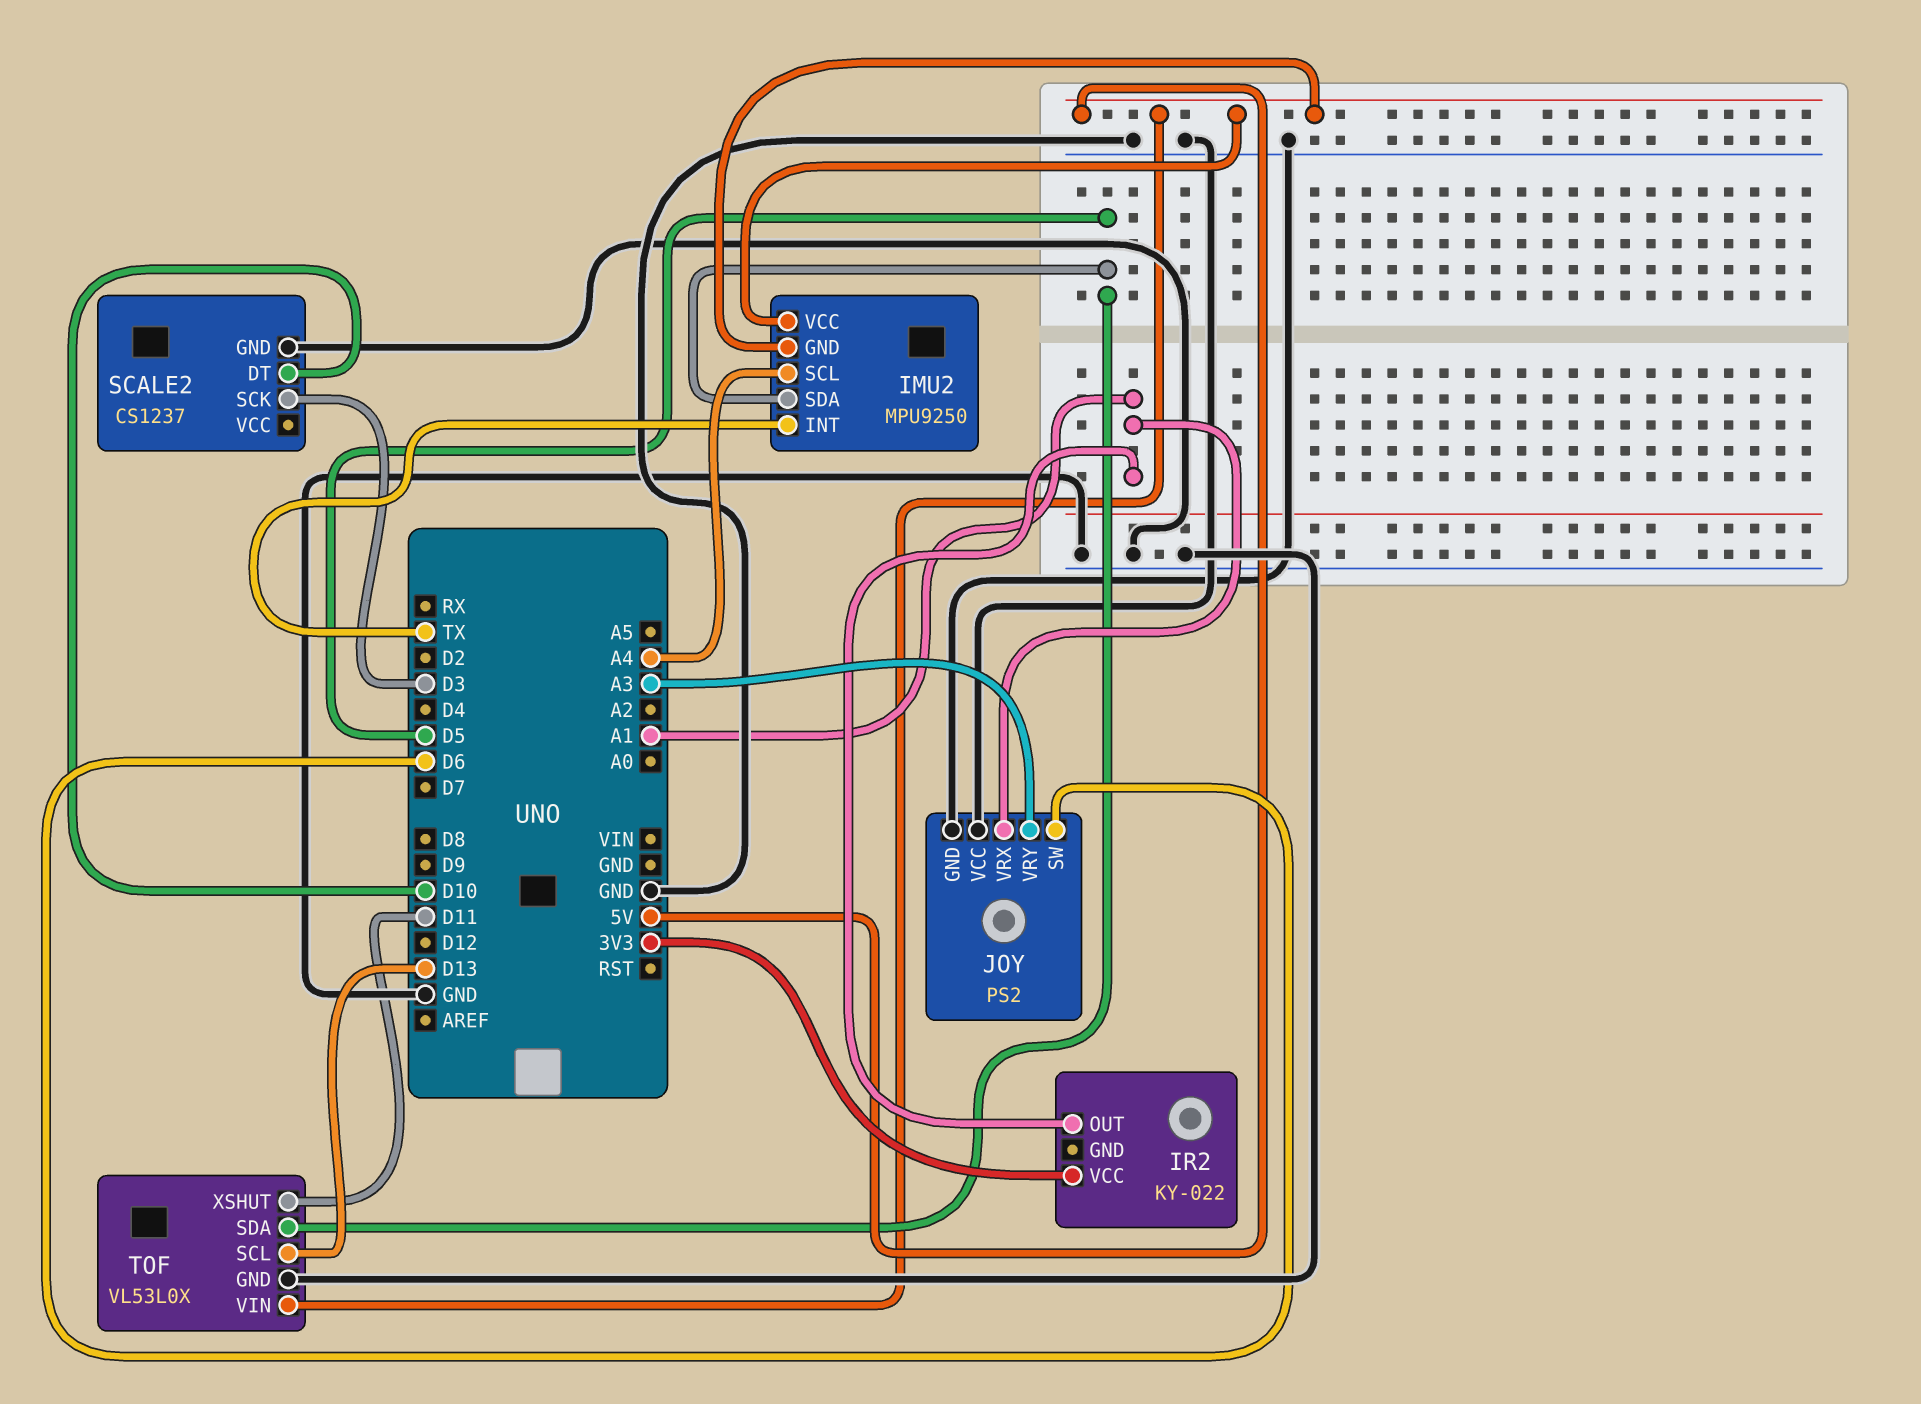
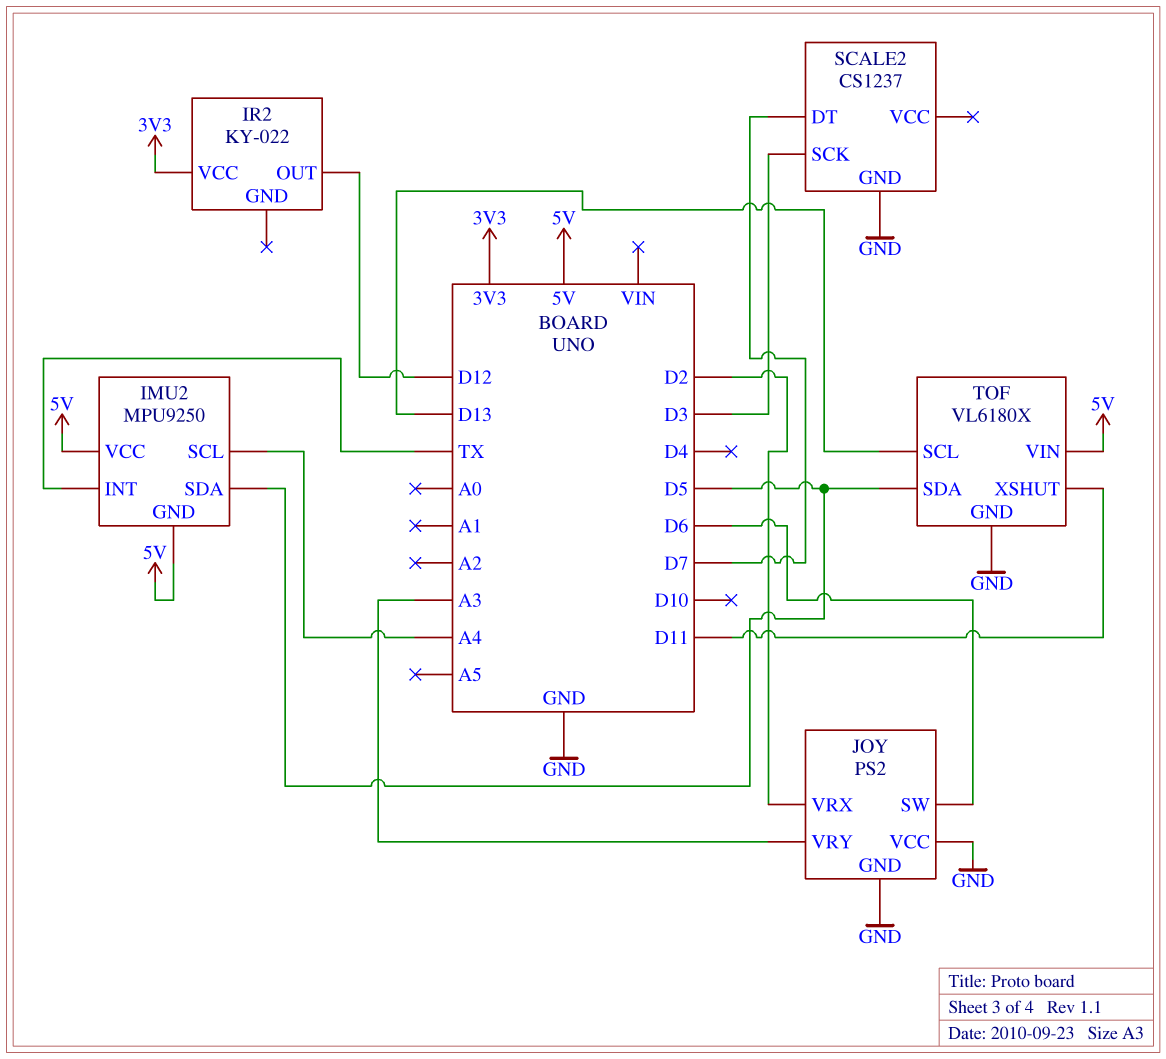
IR2 pin OUT: A1 -> D12
JOY pin VRX: A1 -> D2
SCALE2 pin DT: D10 -> D7
TOF: VL53L0X -> VL6180X

